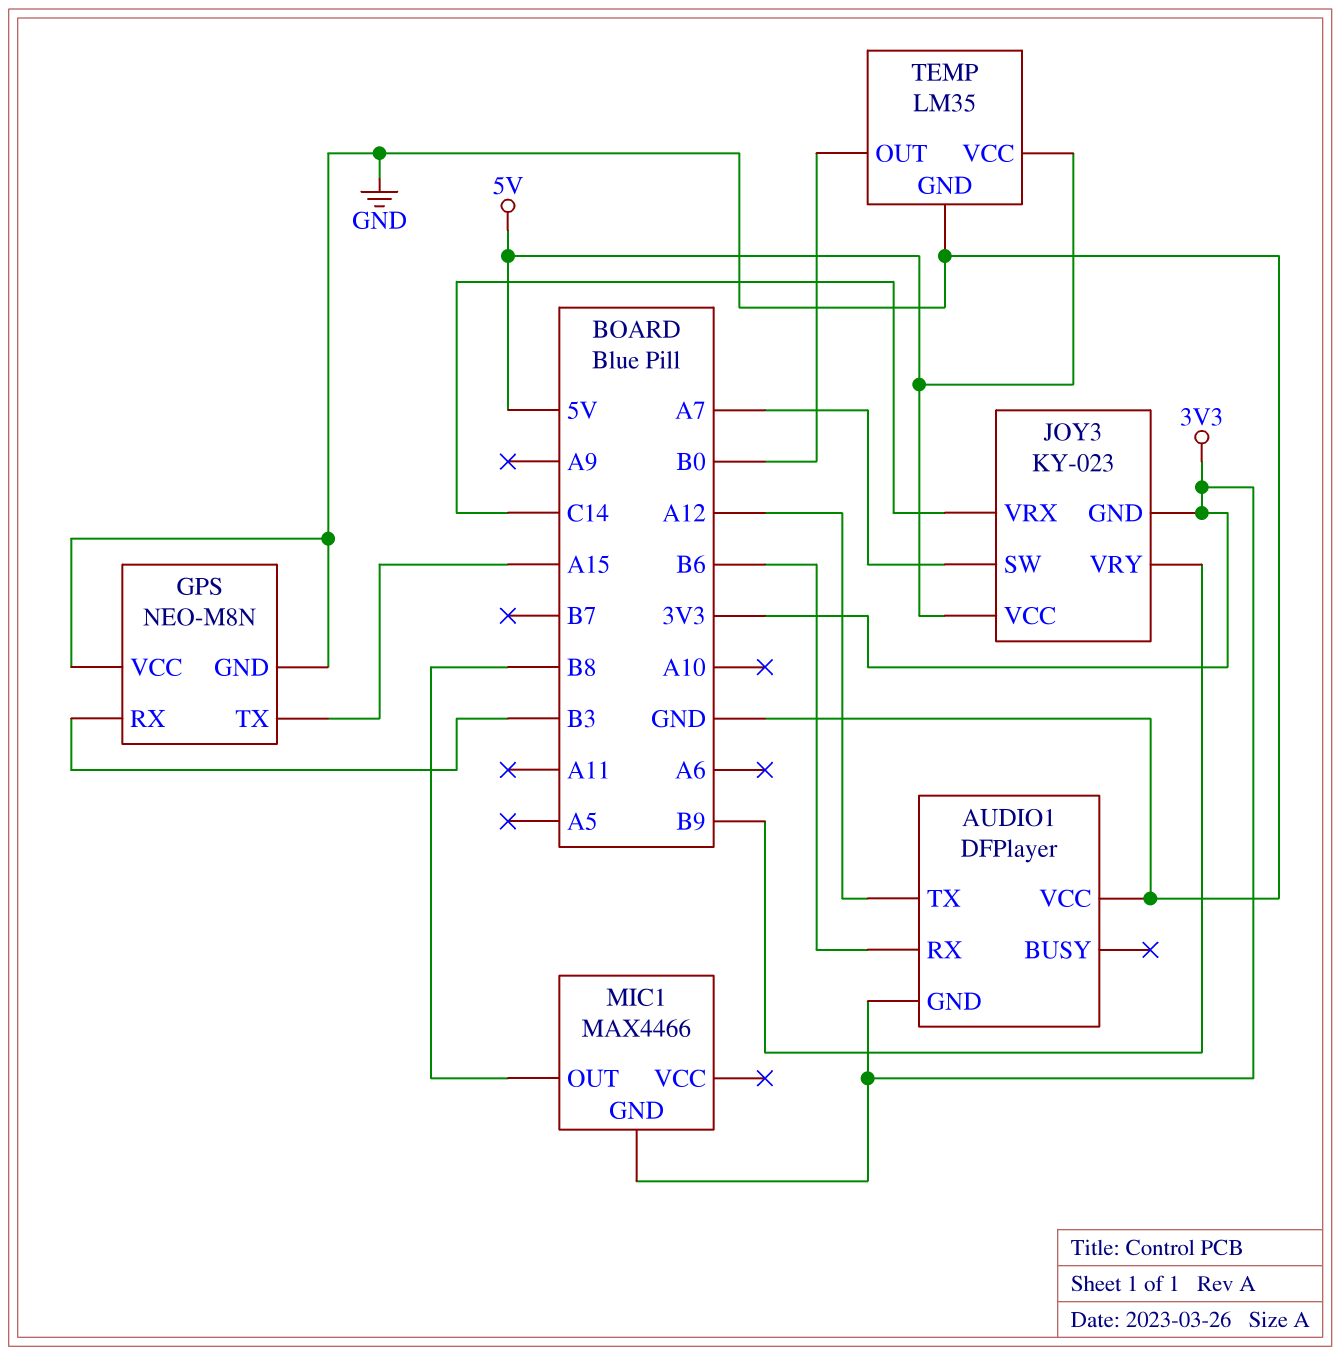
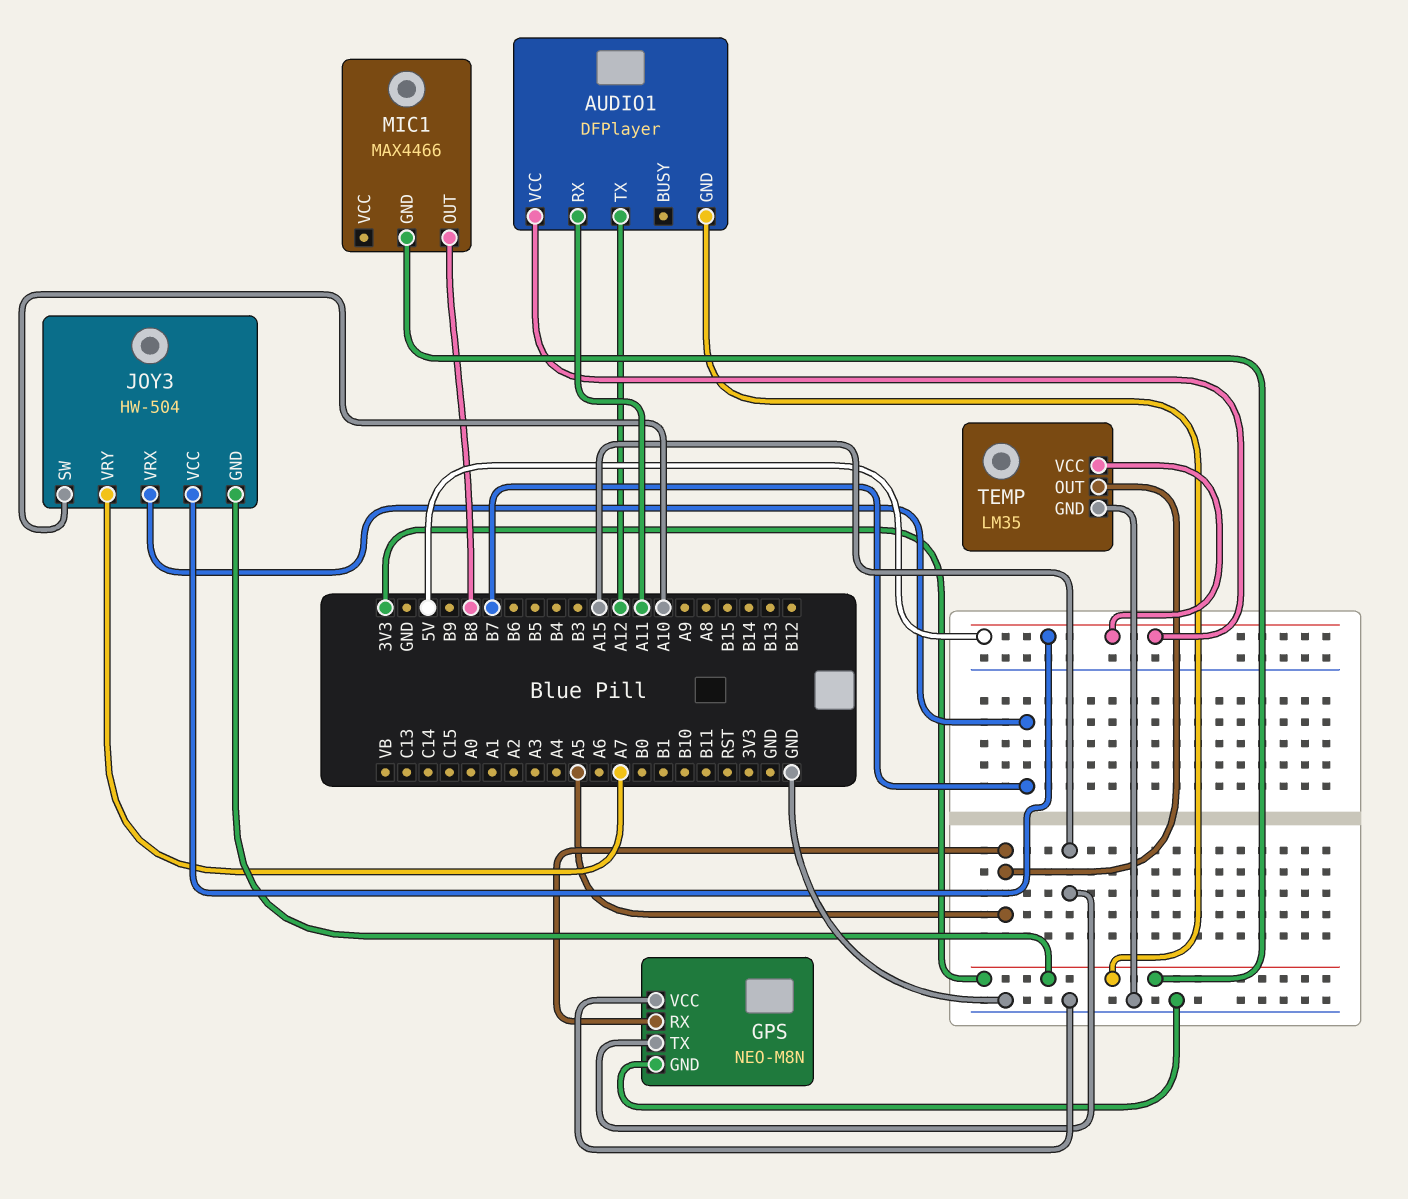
AUDIO1 pin RX: B6 -> A11
AUDIO1 pin VCC: GND -> 5V
GPS pin RX: B3 -> A5
JOY3: KY-023 -> HW-504
JOY3 pin SW: A7 -> A10
JOY3 pin VRX: C14 -> B7
JOY3 pin VRY: B9 -> A7
TEMP pin OUT: B0 -> A5

